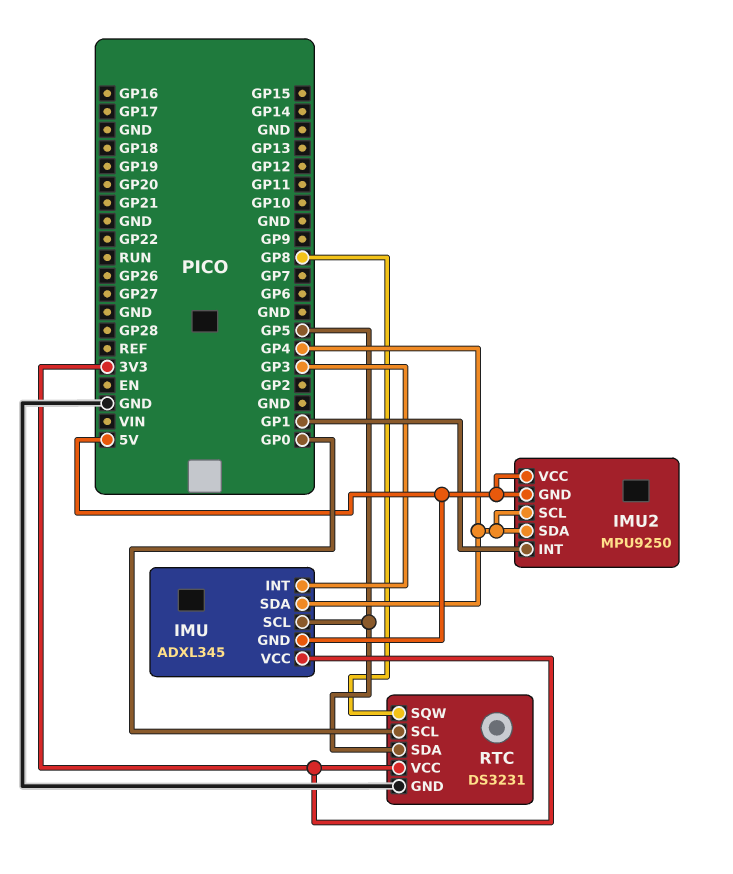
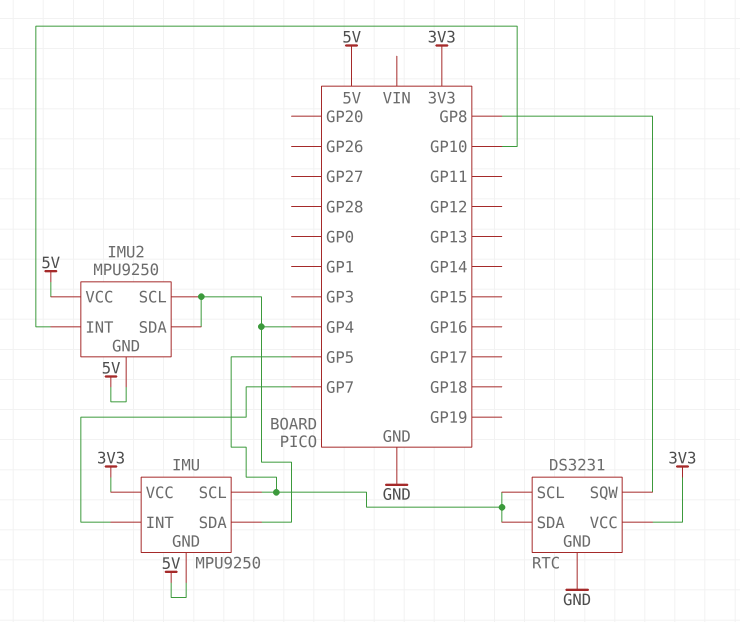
IMU: ADXL345 -> MPU9250
IMU pin INT: GP3 -> GP7
IMU2 pin INT: GP1 -> GP10
RTC pin SCL: GP0 -> GP5

